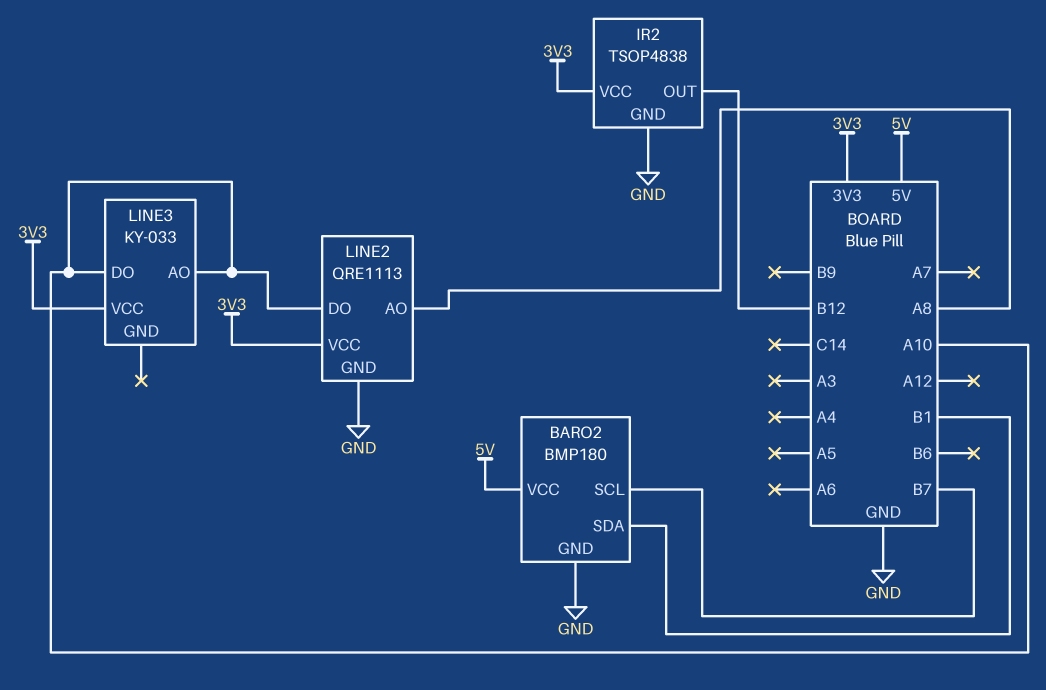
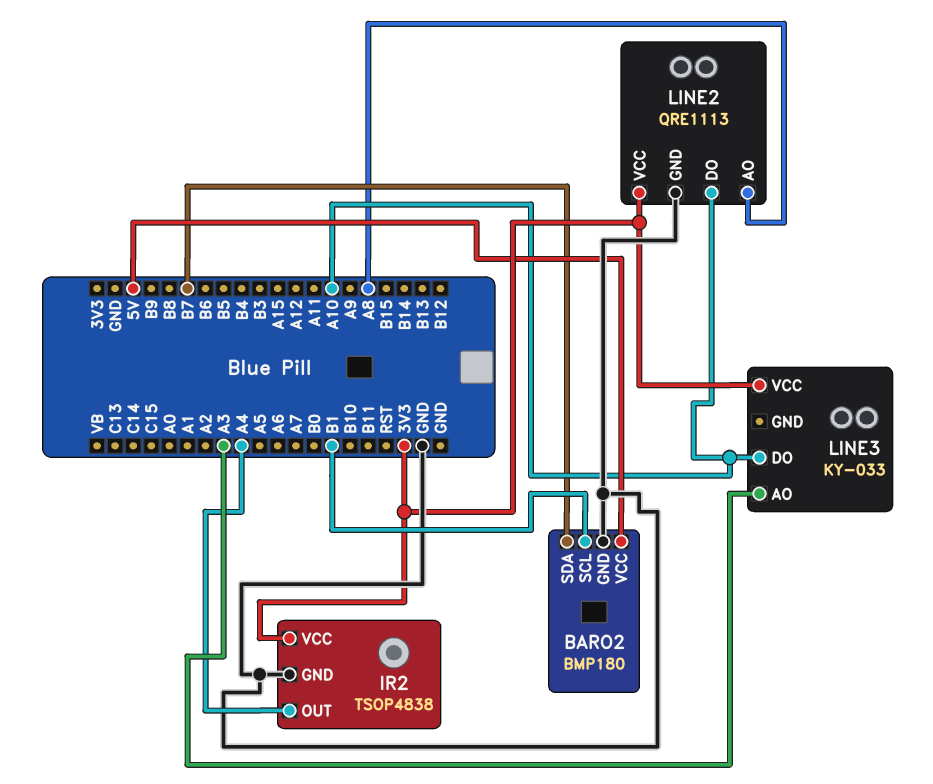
BARO2 pin SCL: B7 -> B1
BARO2 pin SDA: B1 -> B7
IR2 pin OUT: B12 -> A4
LINE3 pin AO: A10 -> A3

